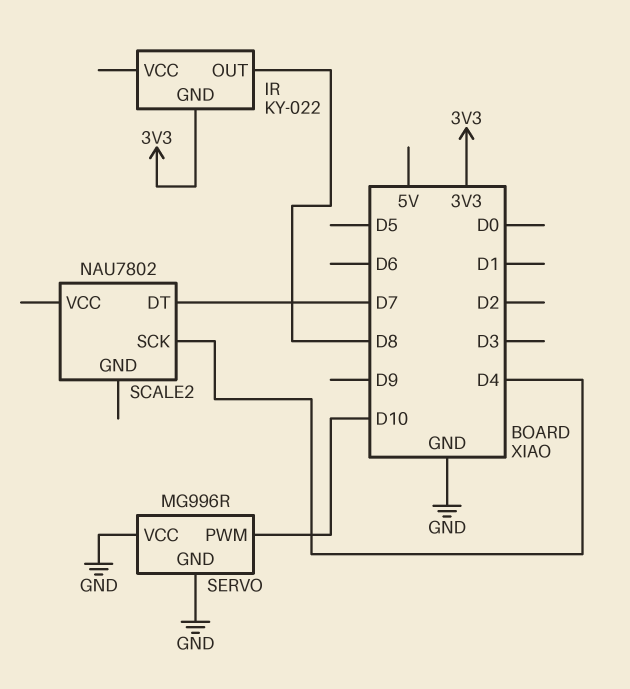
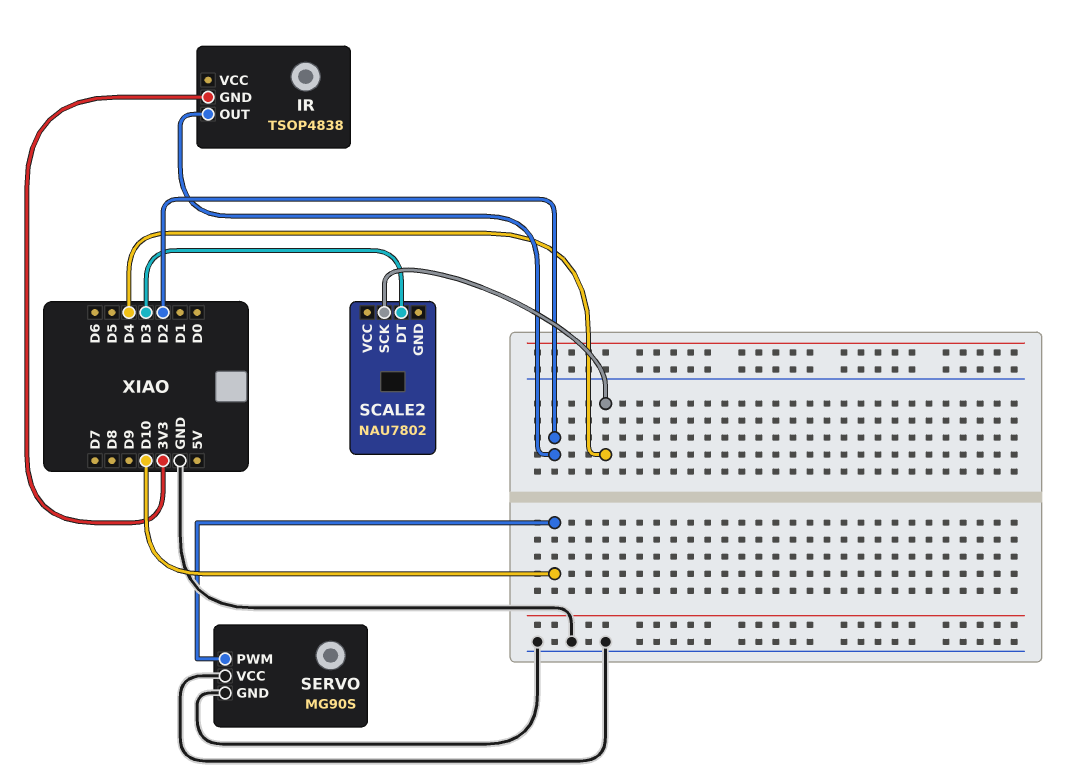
IR: KY-022 -> TSOP4838
IR pin OUT: D8 -> D2
SCALE2 pin DT: D7 -> D3
SERVO: MG996R -> MG90S

